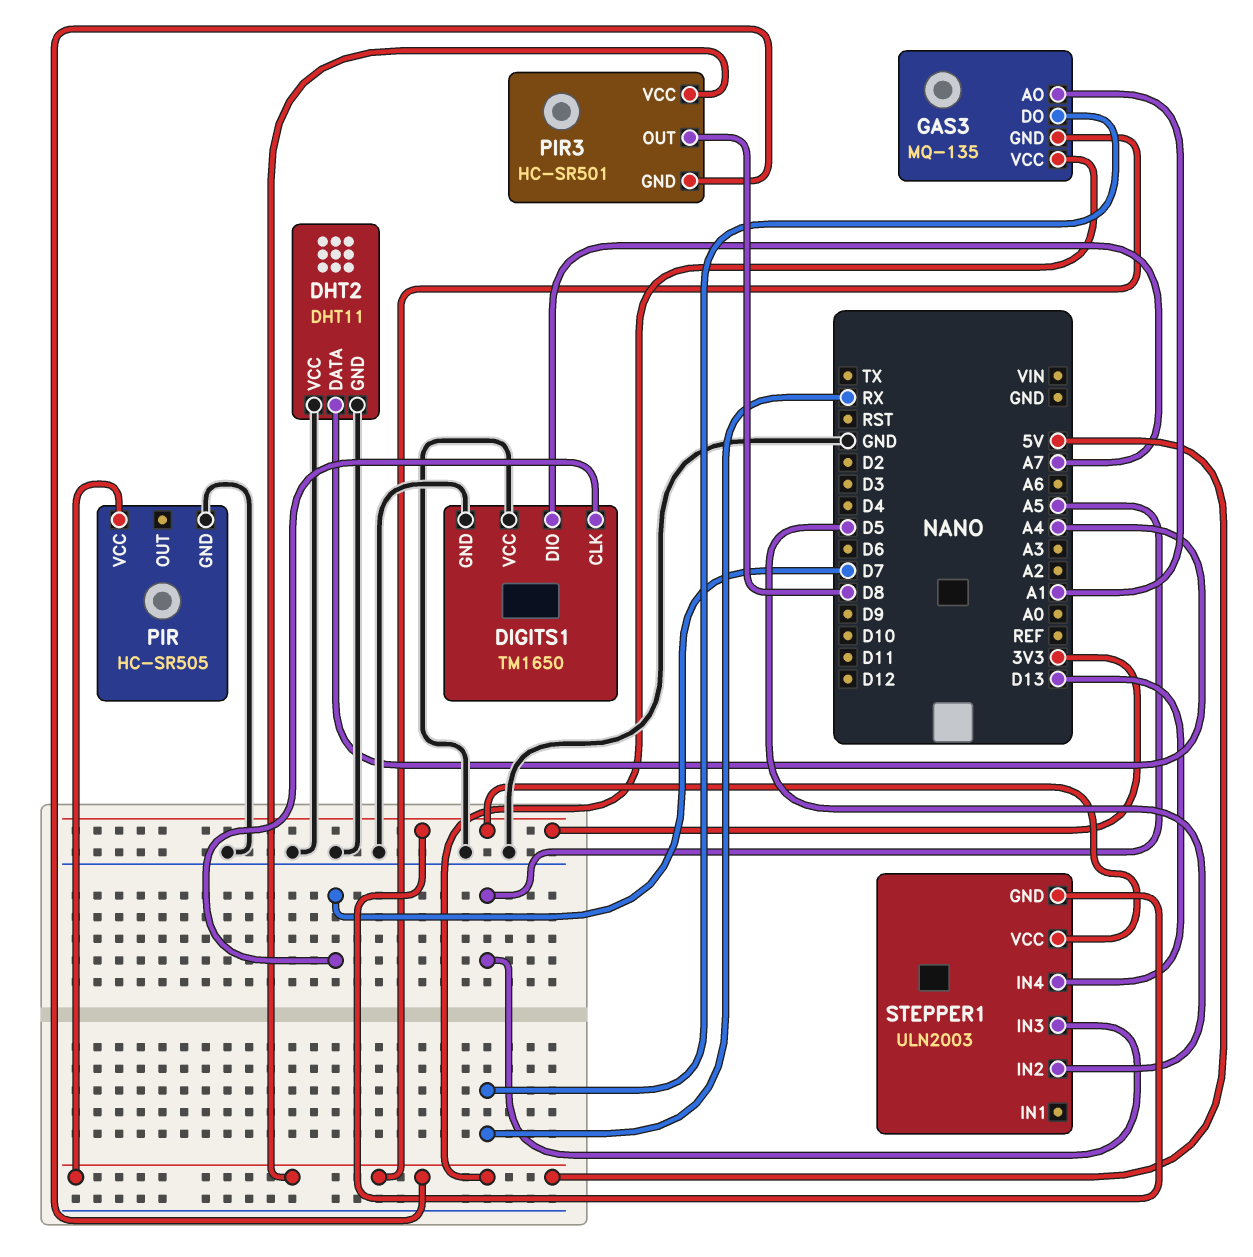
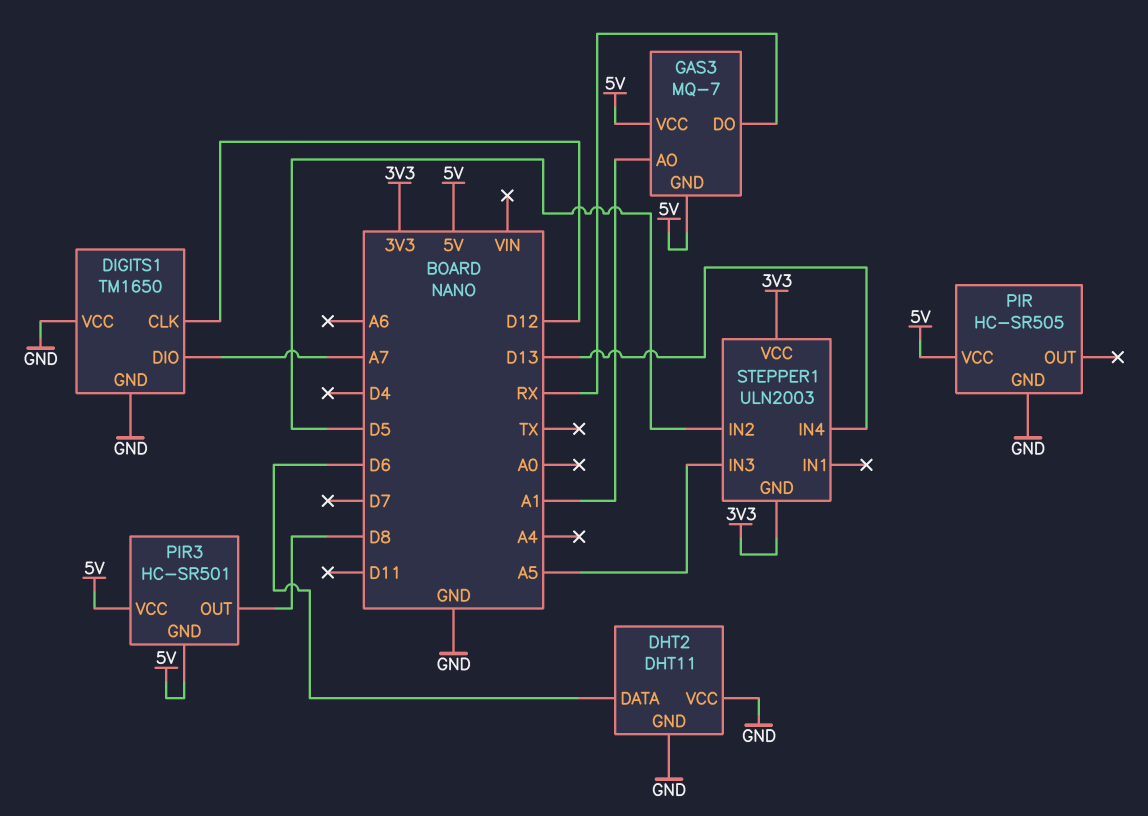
DHT2 pin DATA: A4 -> D6
DIGITS1 pin CLK: D7 -> D12
GAS3: MQ-135 -> MQ-7

